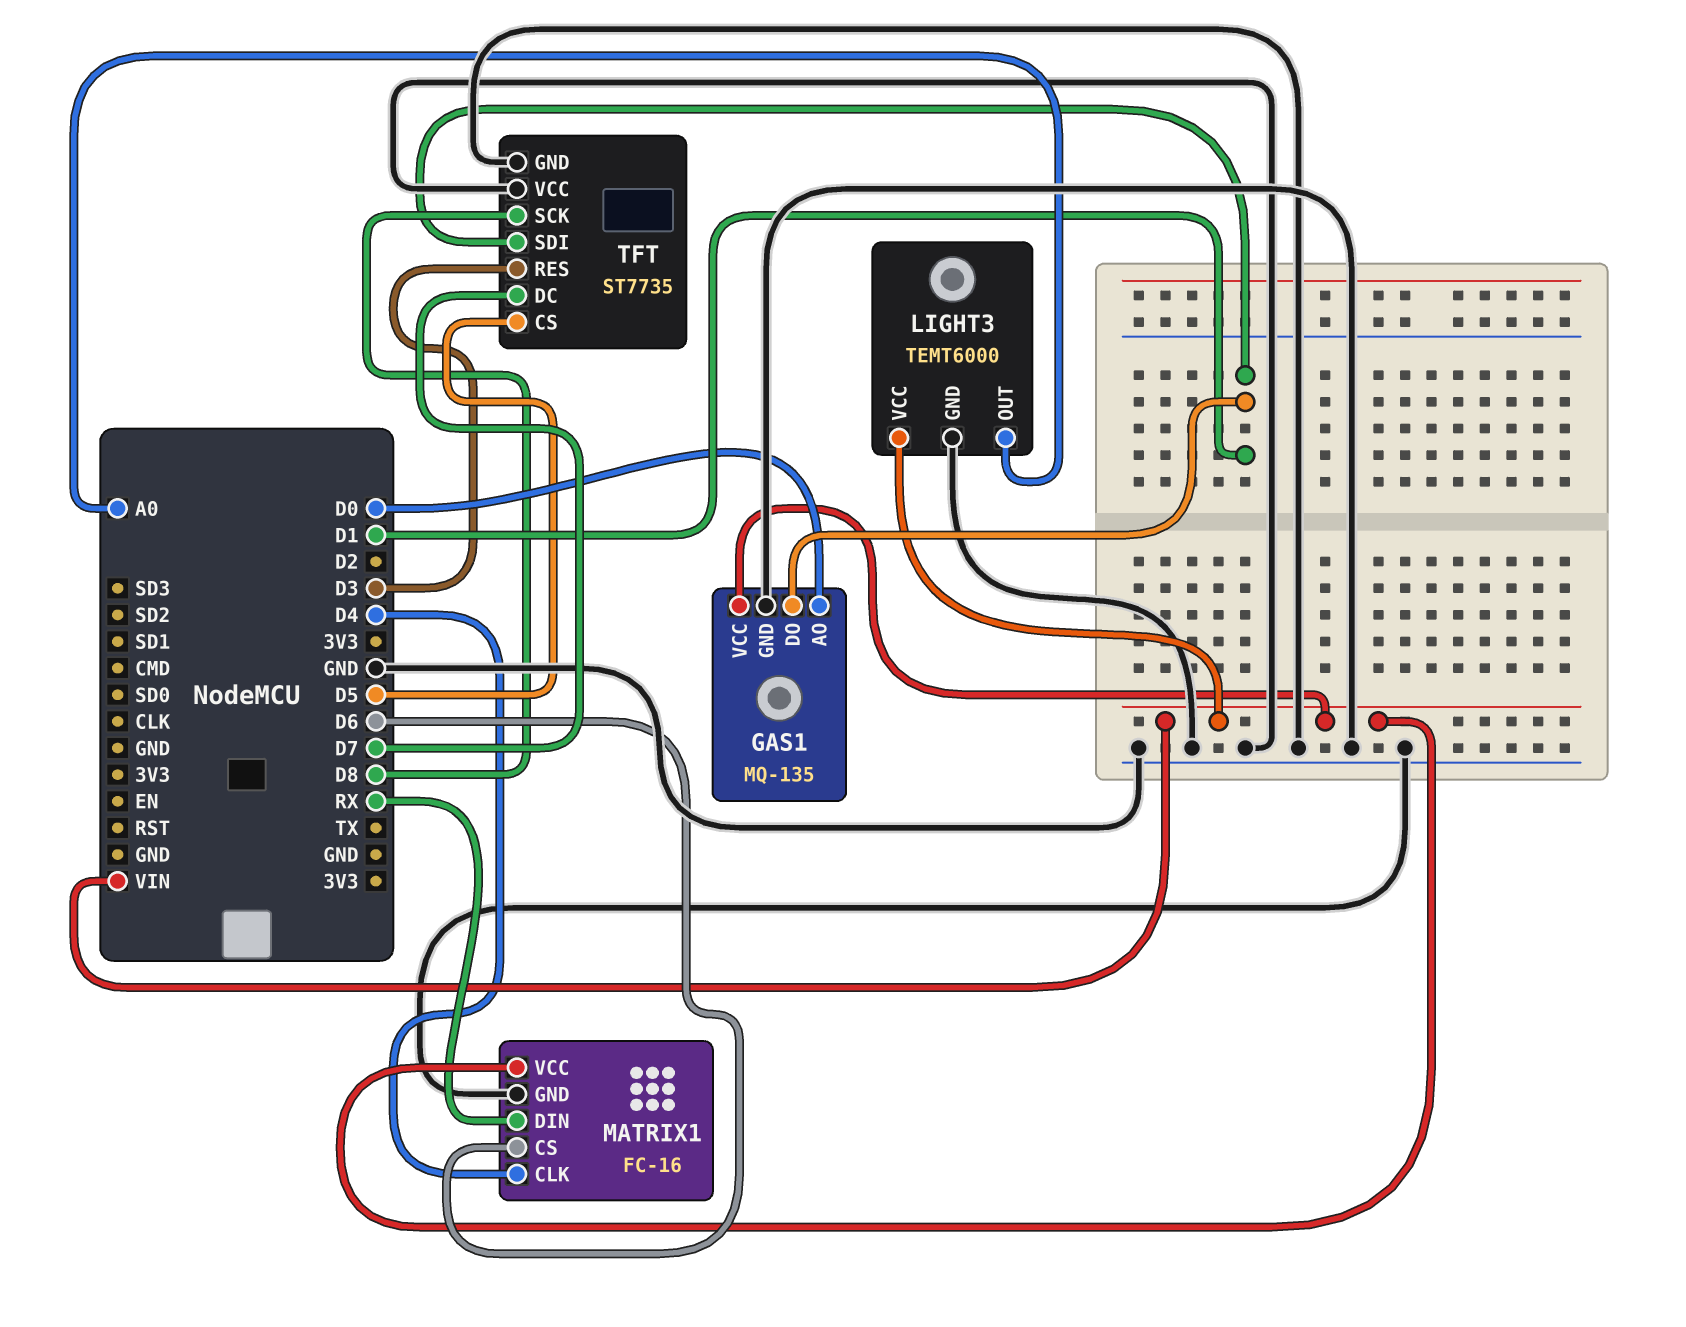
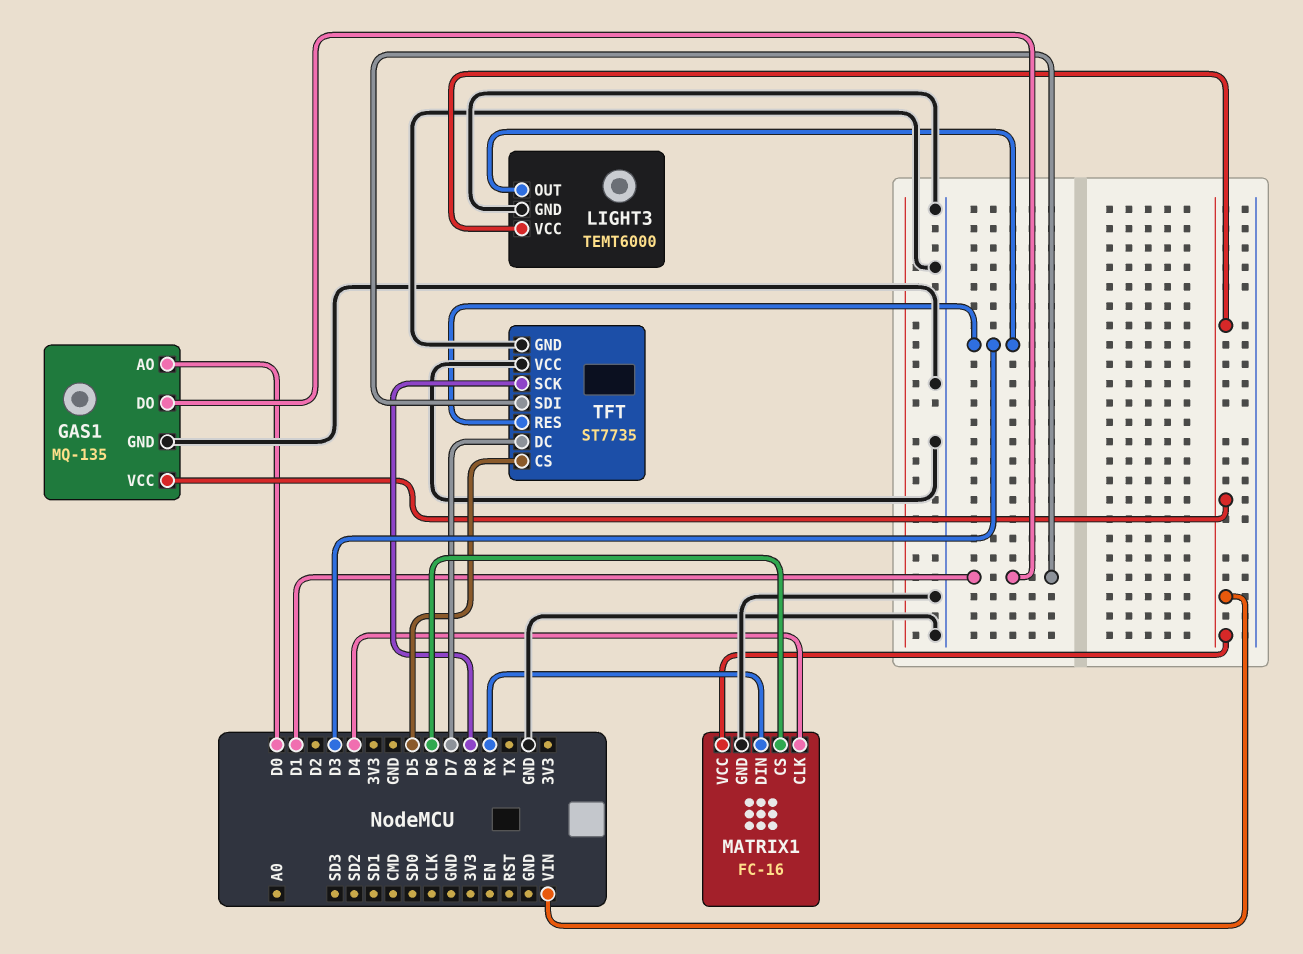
LIGHT3 pin OUT: A0 -> D3

